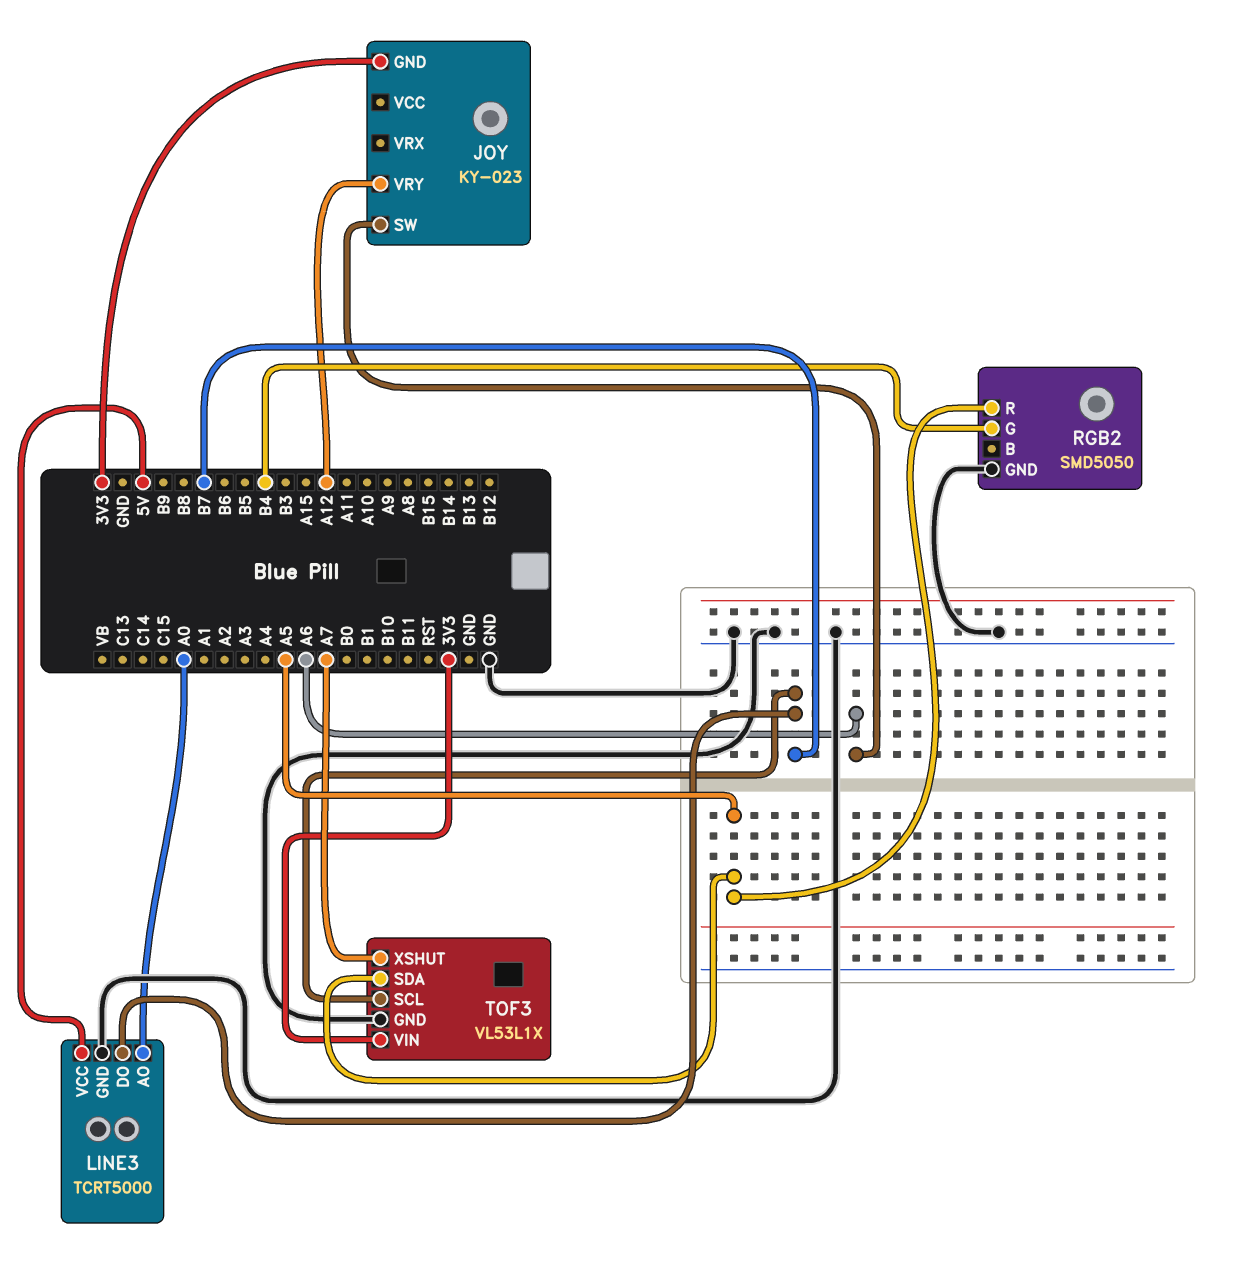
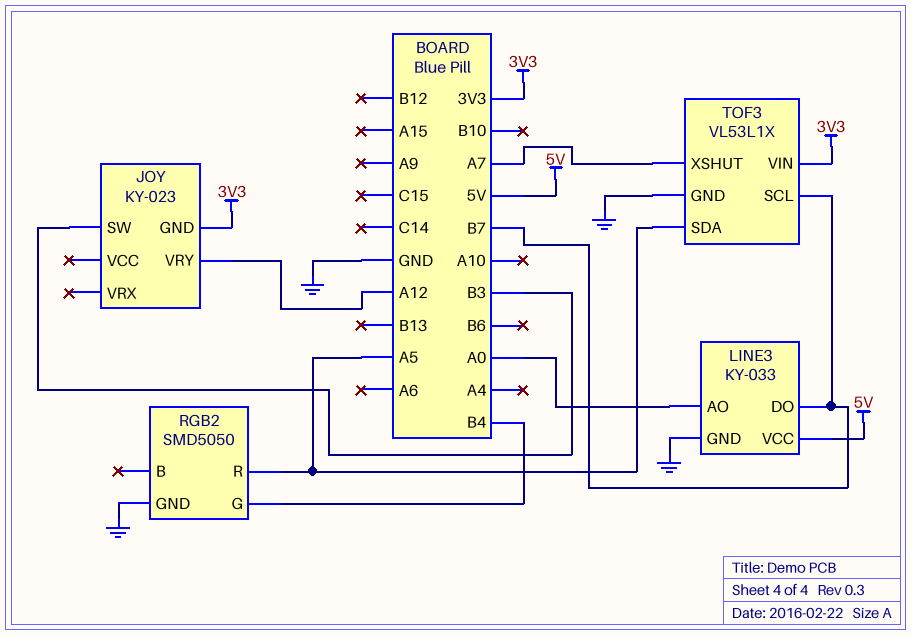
JOY pin SW: A6 -> B3
LINE3: TCRT5000 -> KY-033

